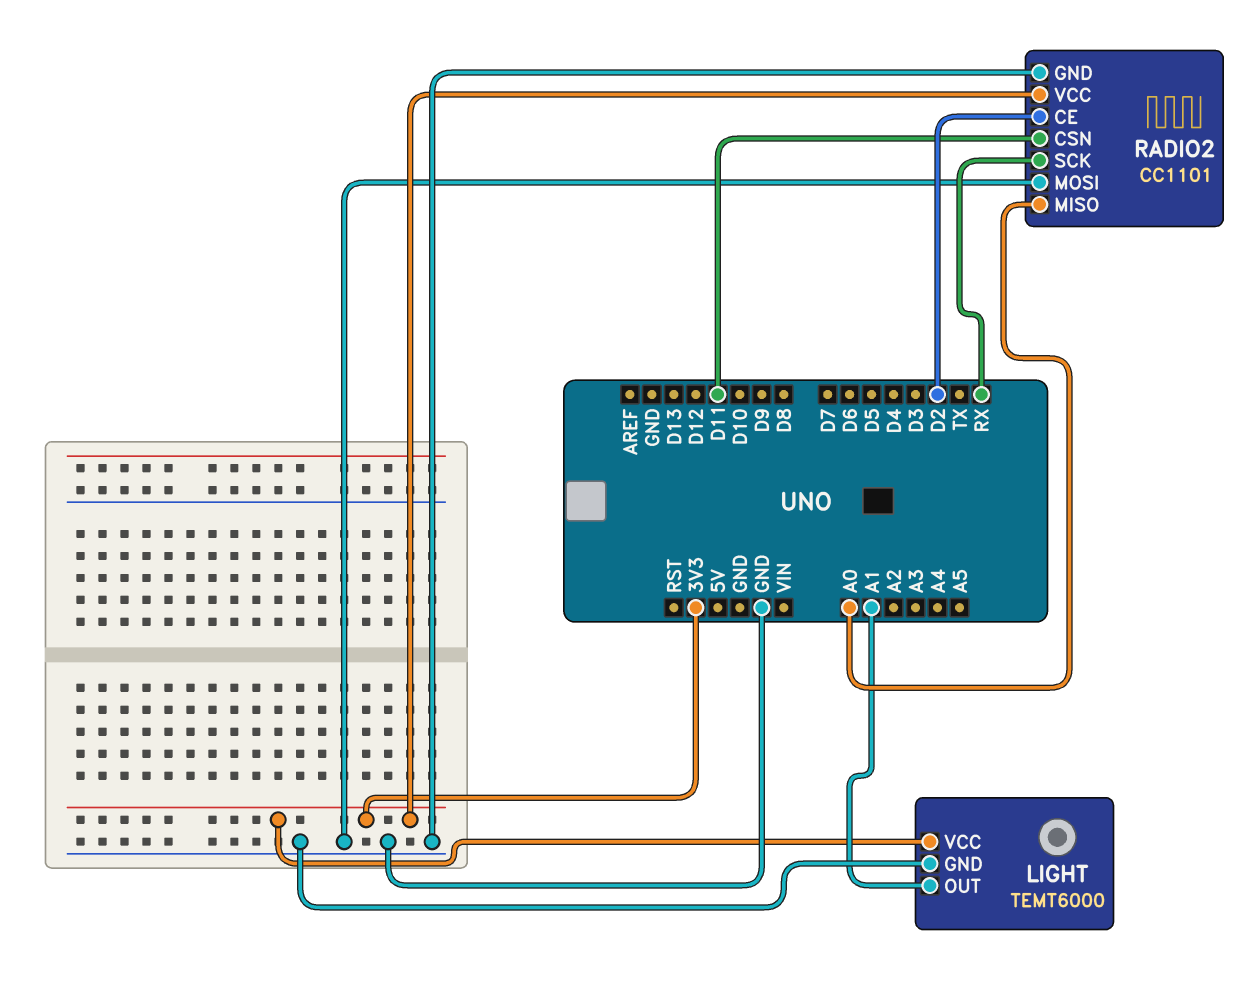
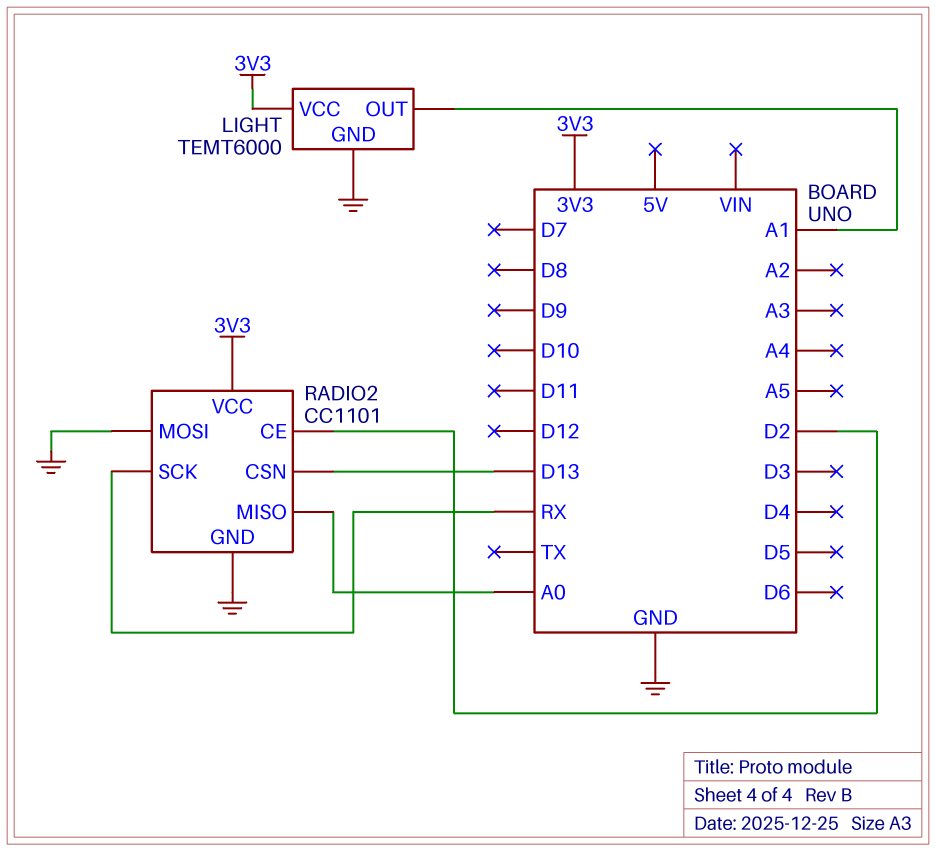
RADIO2 pin CSN: D11 -> D13

